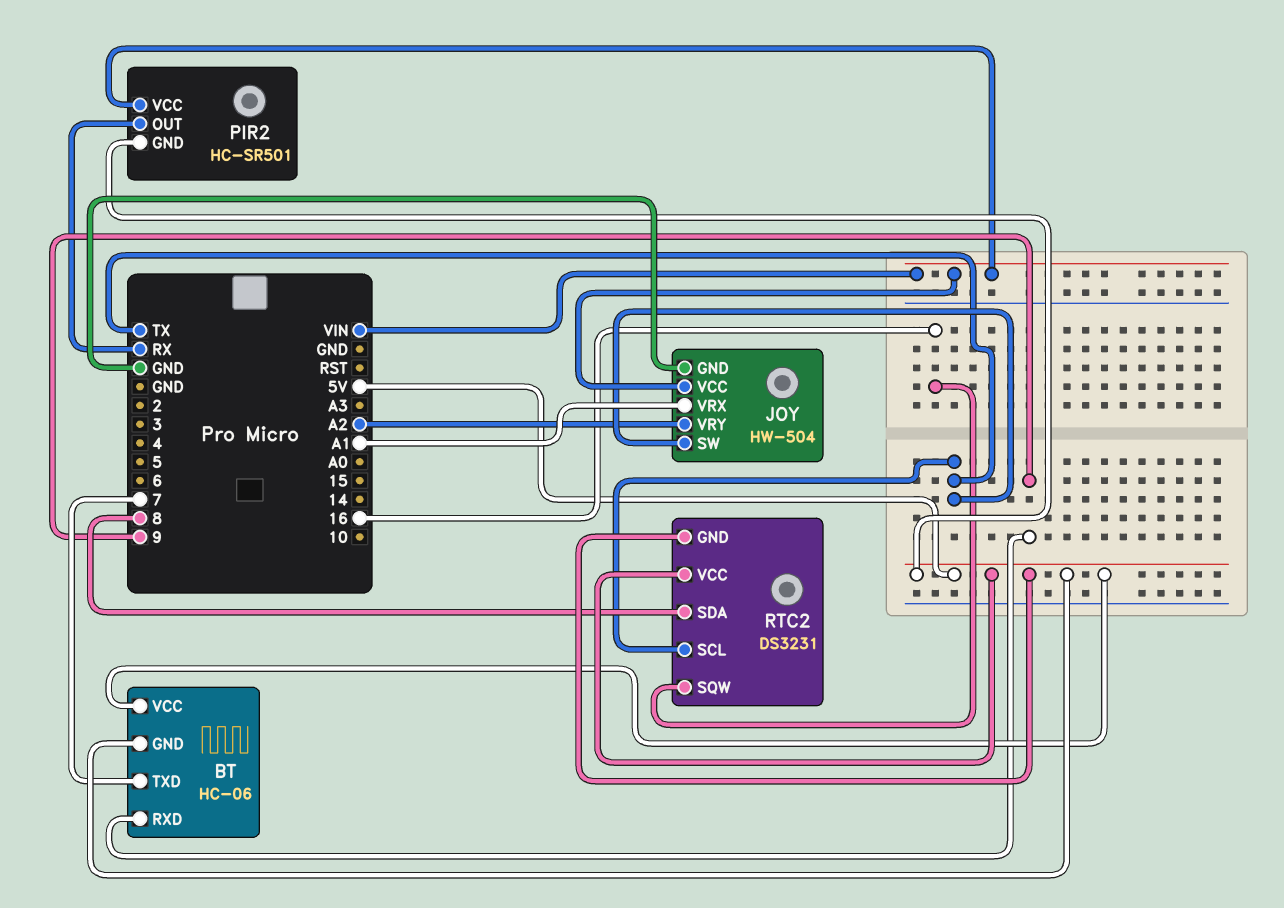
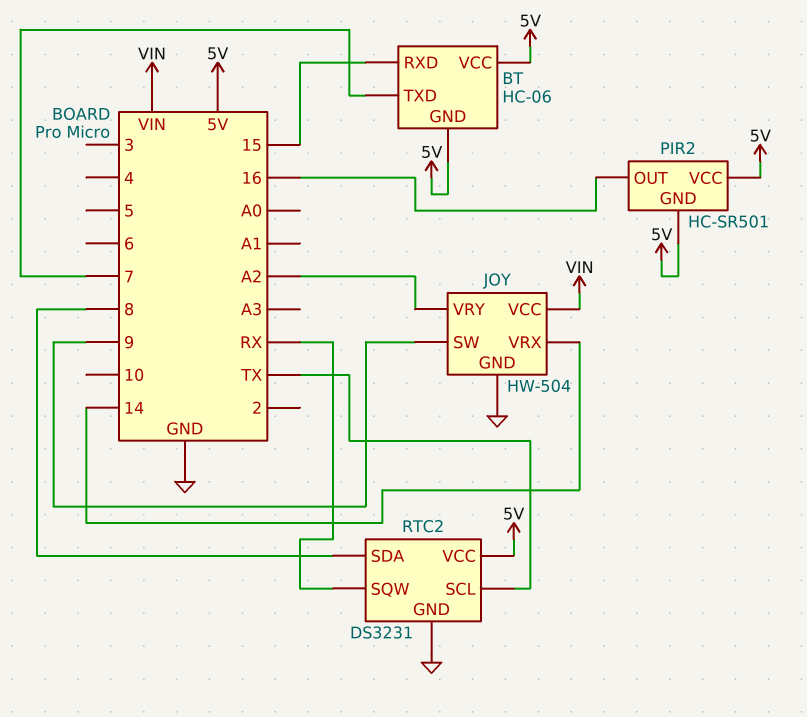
BT pin RXD: 9 -> 15
JOY pin SW: TX -> 9
JOY pin VRX: A1 -> 14
PIR2 pin OUT: RX -> 16
PIR2 pin VCC: VIN -> 5V
RTC2 pin GND: 5V -> GND
RTC2 pin SQW: 16 -> RX

